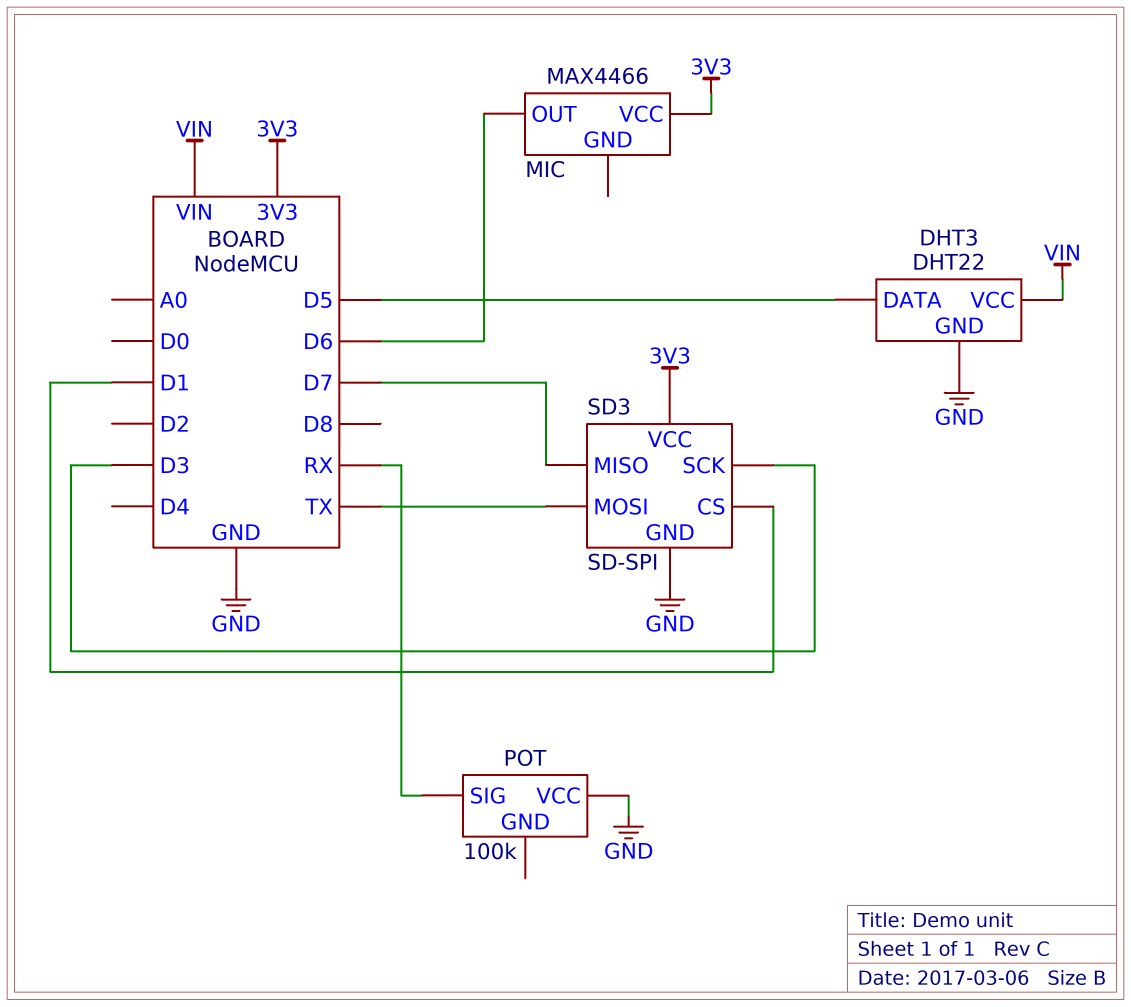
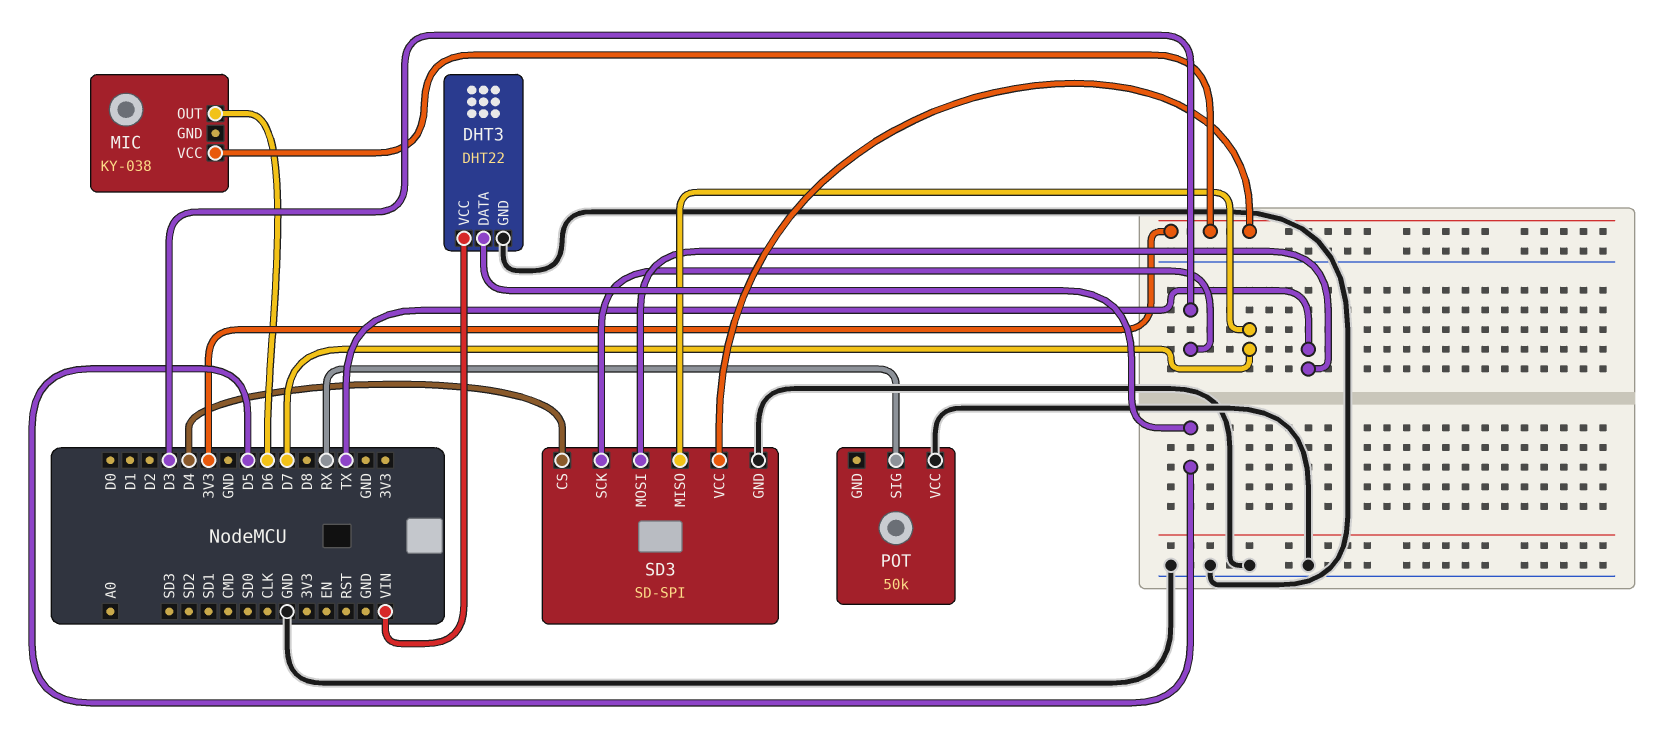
MIC: MAX4466 -> KY-038
POT: 100k -> 50k
SD3 pin CS: D1 -> D4

